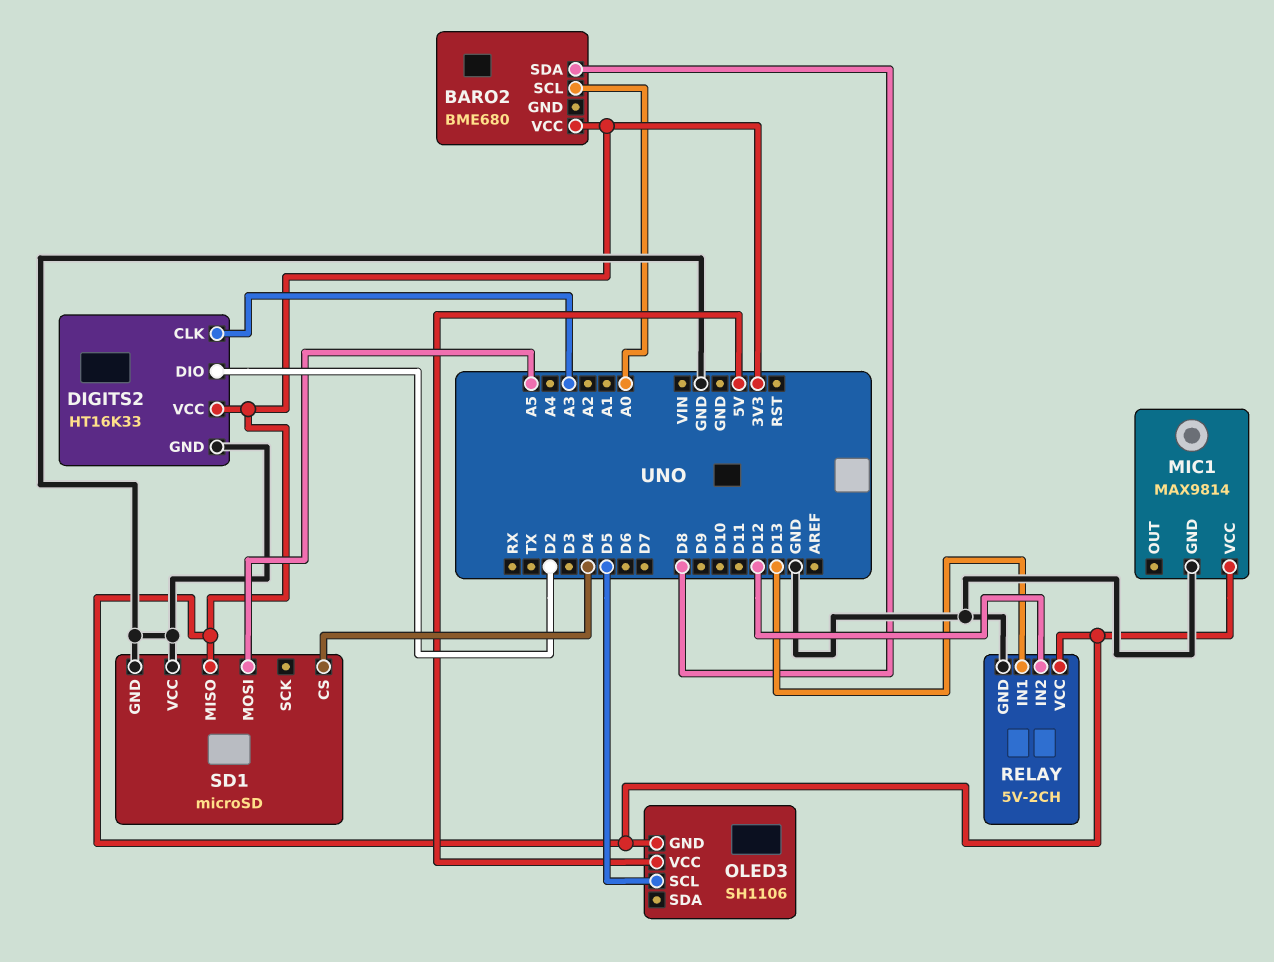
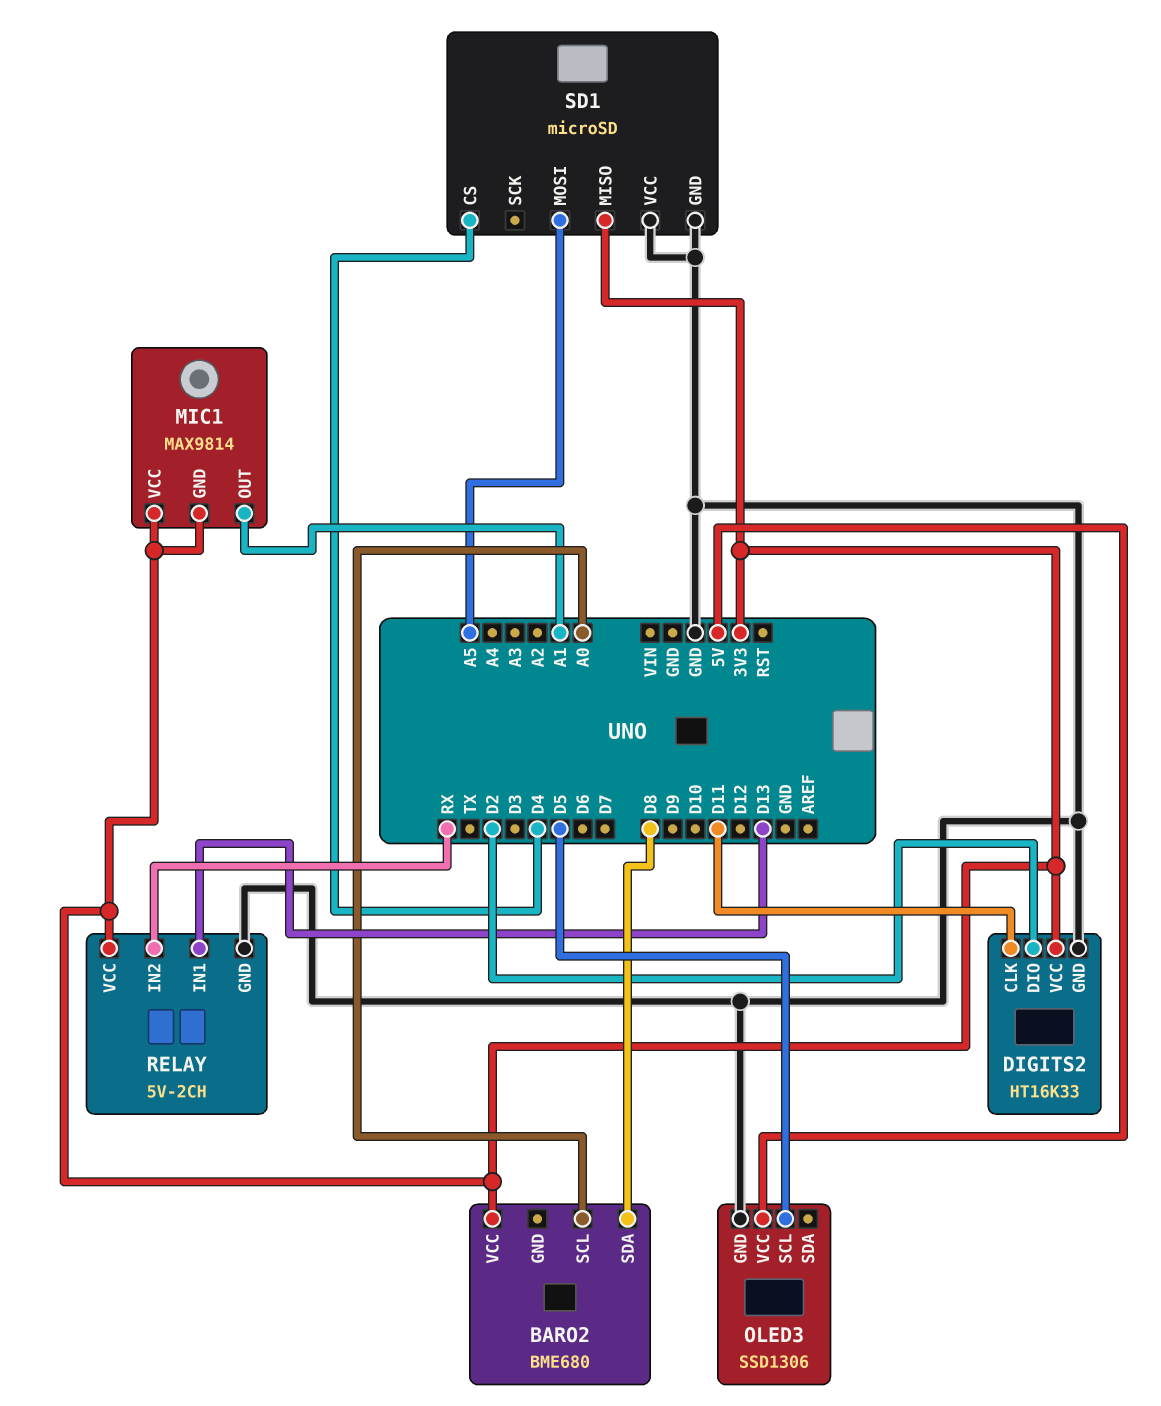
DIGITS2 pin CLK: A3 -> D11
MIC1 pin GND: GND -> 3V3
MIC1 pin OUT: none -> A1
OLED3: SH1106 -> SSD1306
OLED3 pin GND: 3V3 -> GND
RELAY pin IN2: D12 -> RX

